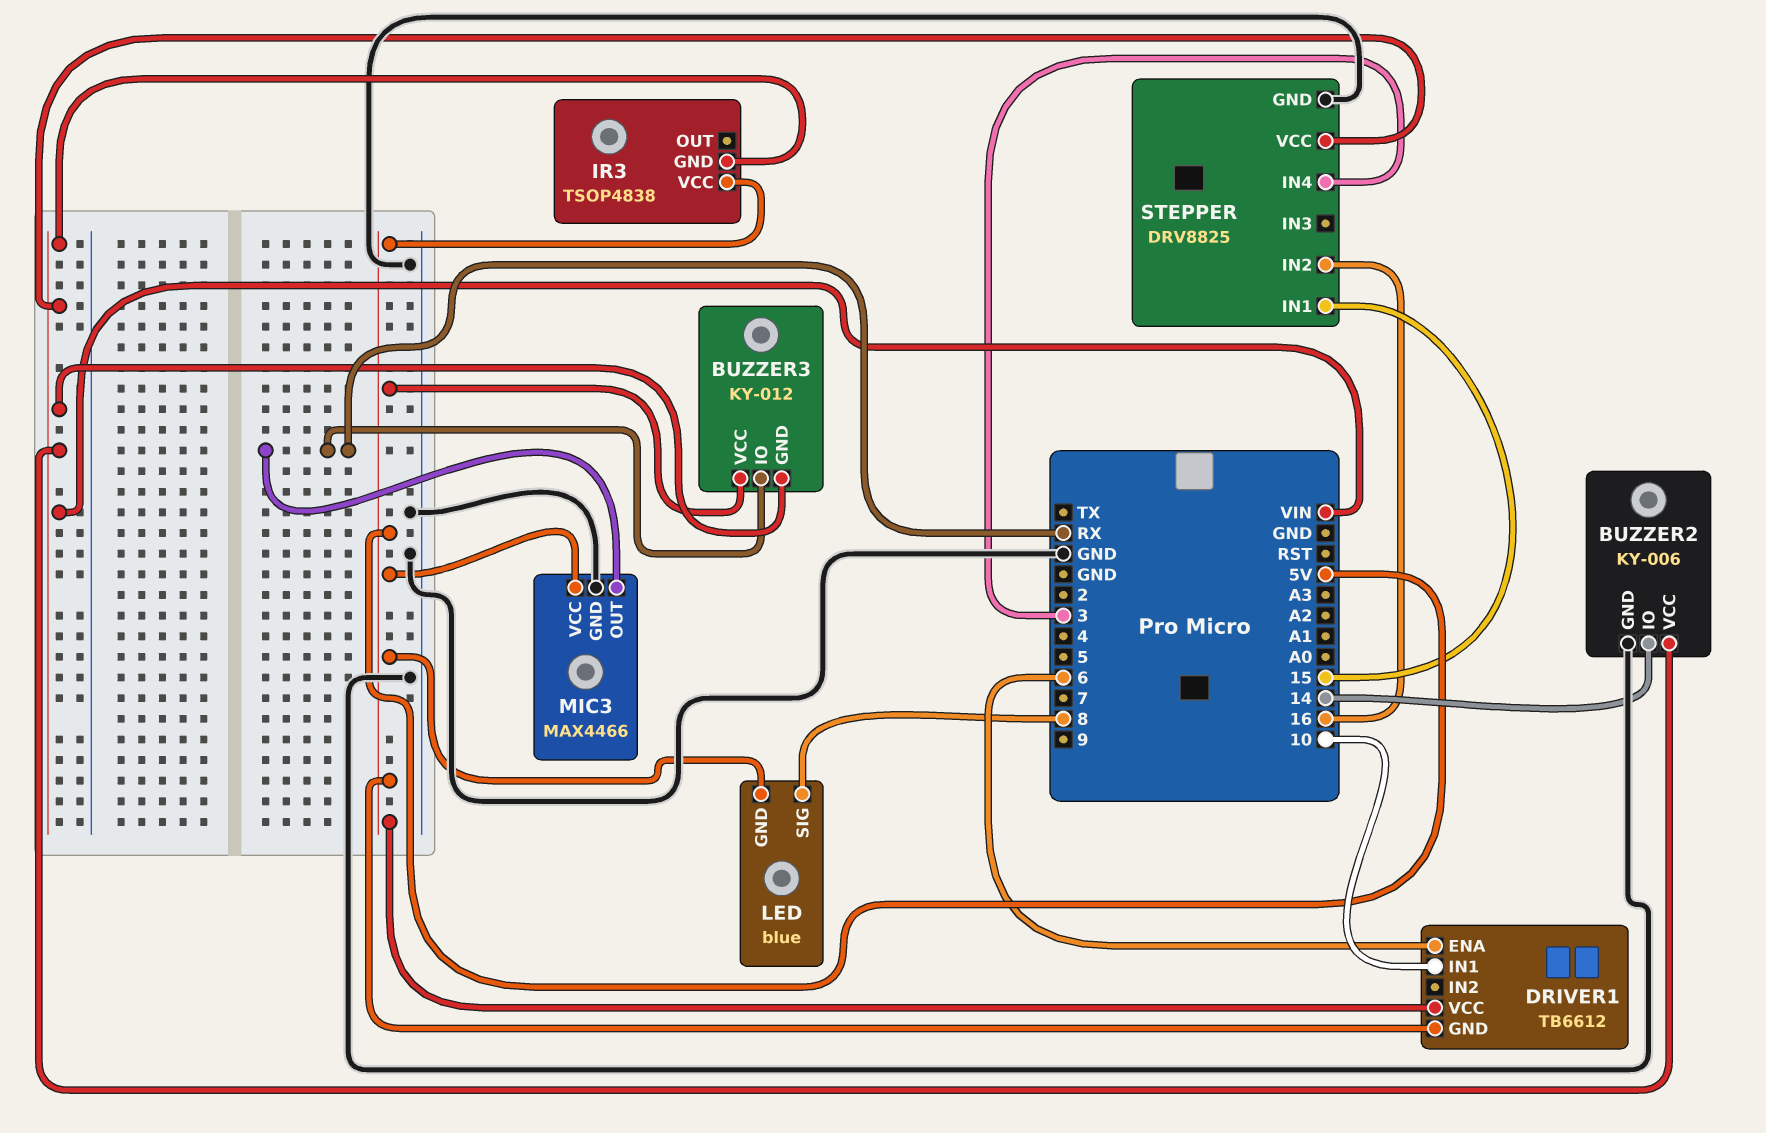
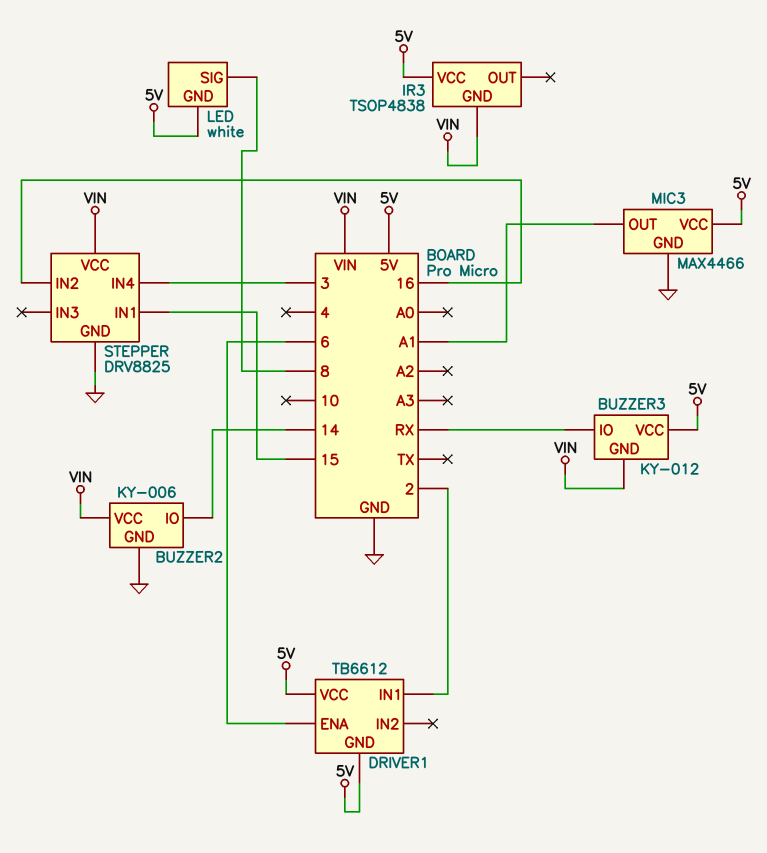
DRIVER1 pin IN1: 10 -> 2
LED: blue -> white
MIC3 pin OUT: RX -> A1

